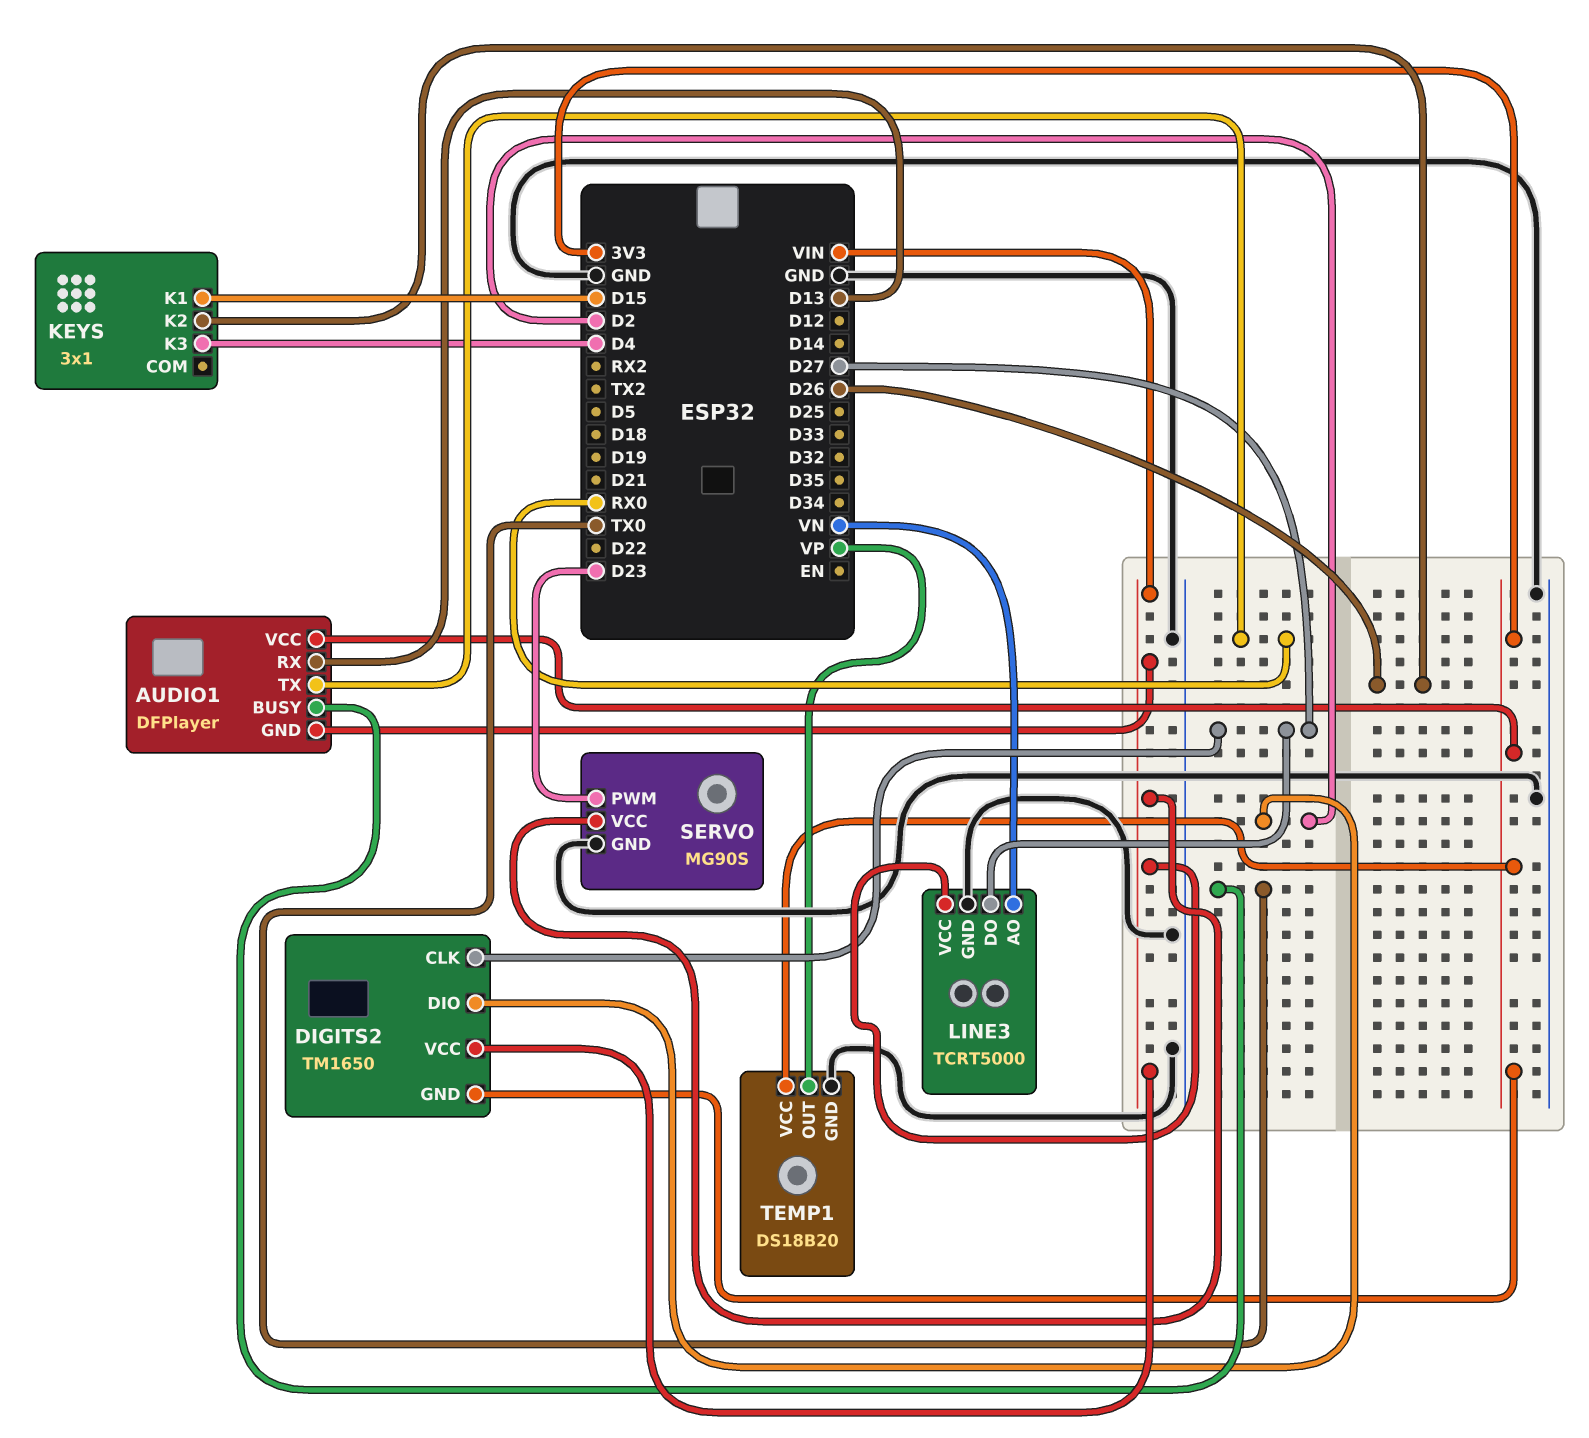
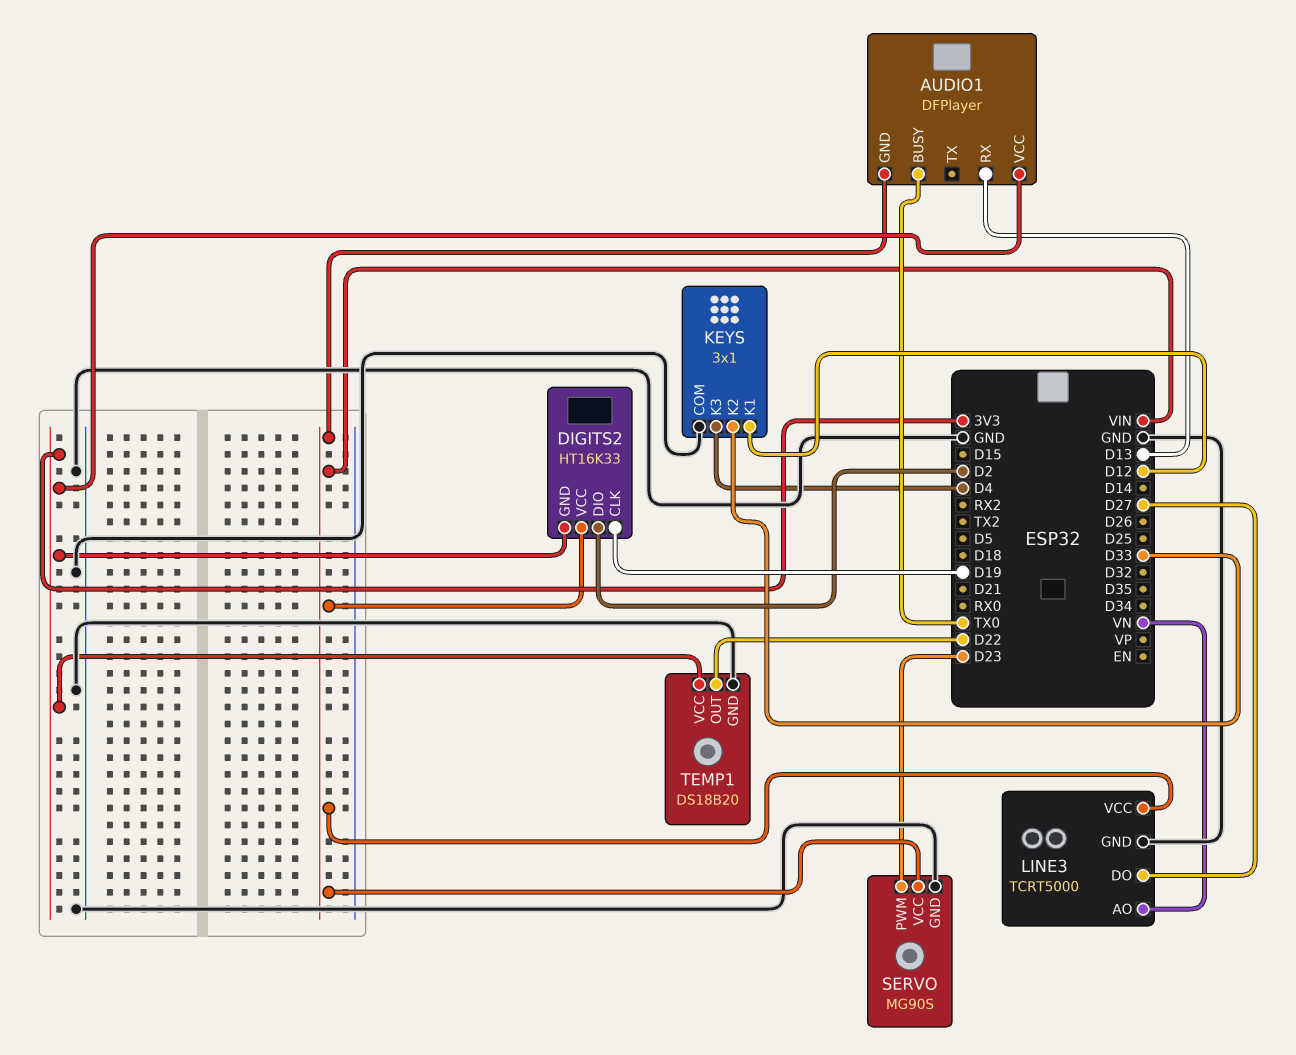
AUDIO1 pin TX: RX0 -> none
DIGITS2: TM1650 -> HT16K33
DIGITS2 pin CLK: D27 -> D19
KEYS pin COM: none -> GND
KEYS pin K1: D15 -> D12
KEYS pin K2: D26 -> D33
TEMP1 pin OUT: VP -> D22

